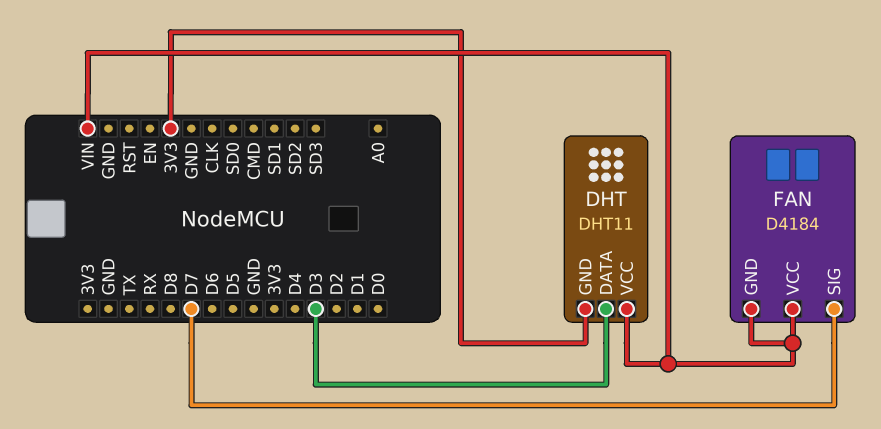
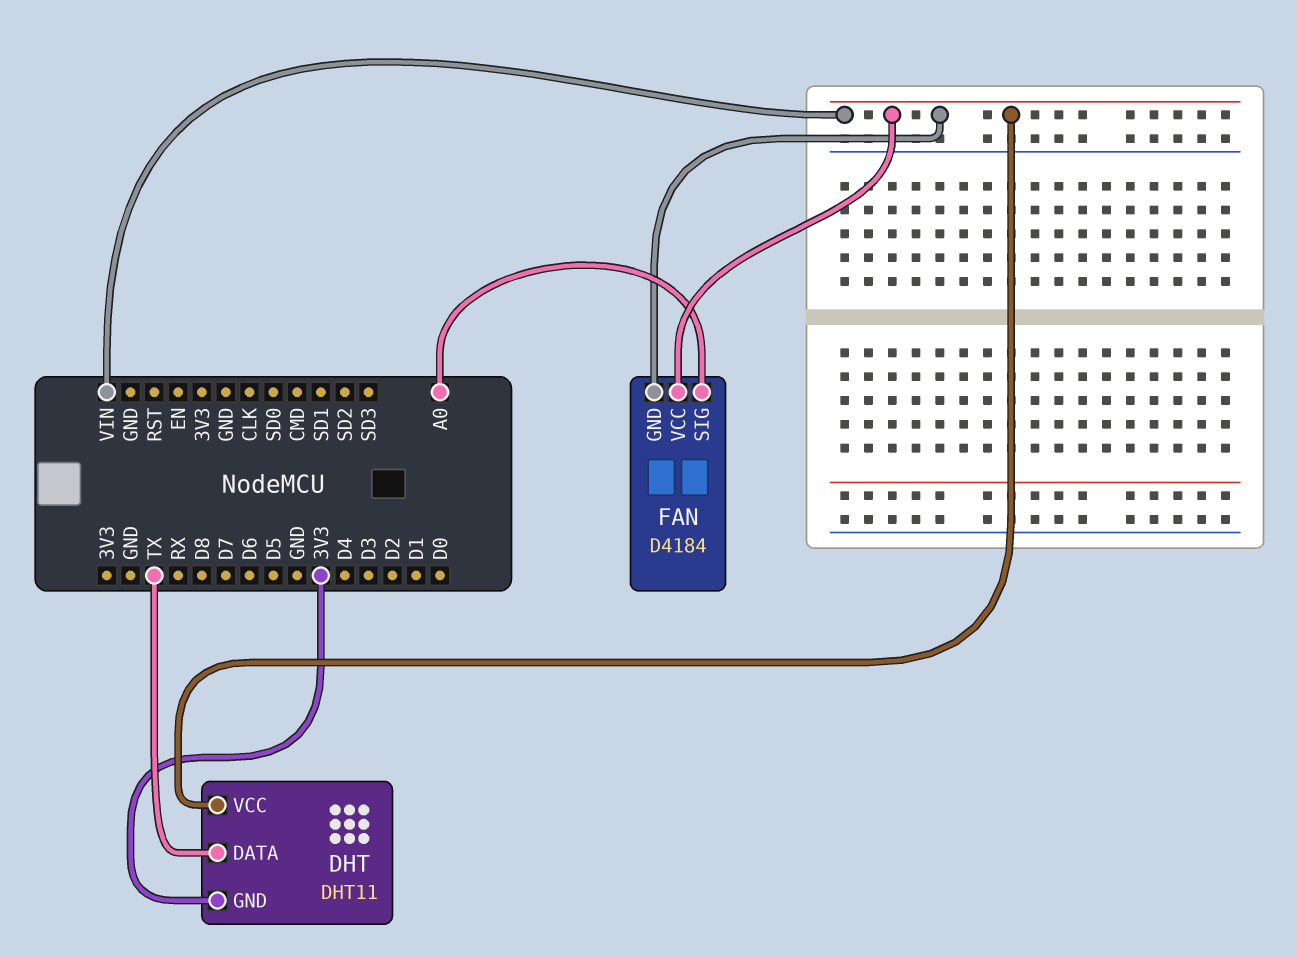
DHT pin DATA: D3 -> TX
FAN pin SIG: D7 -> A0

